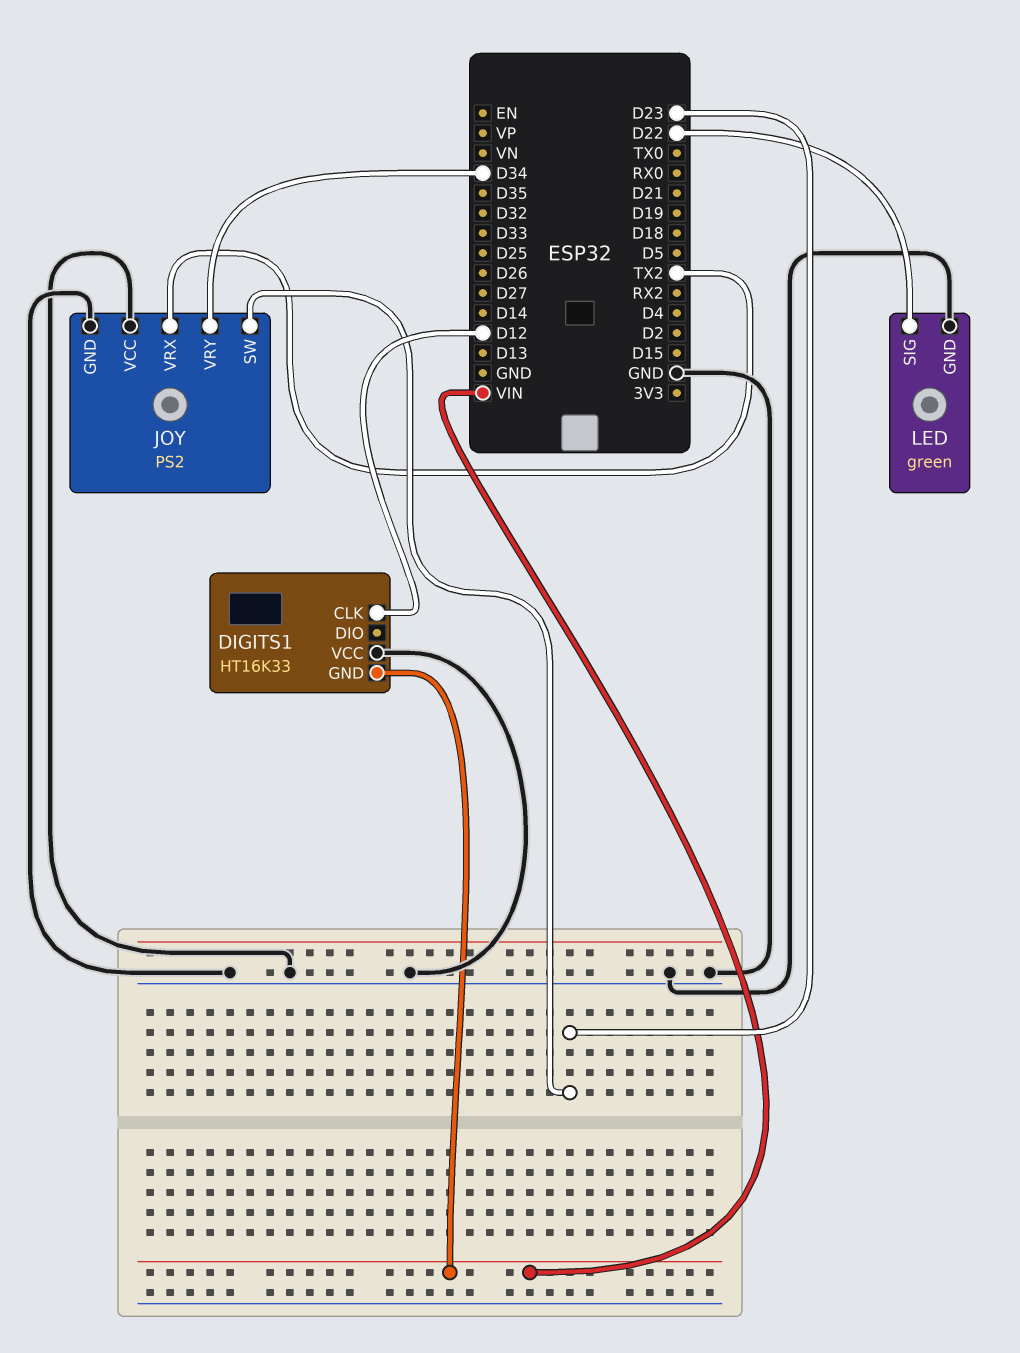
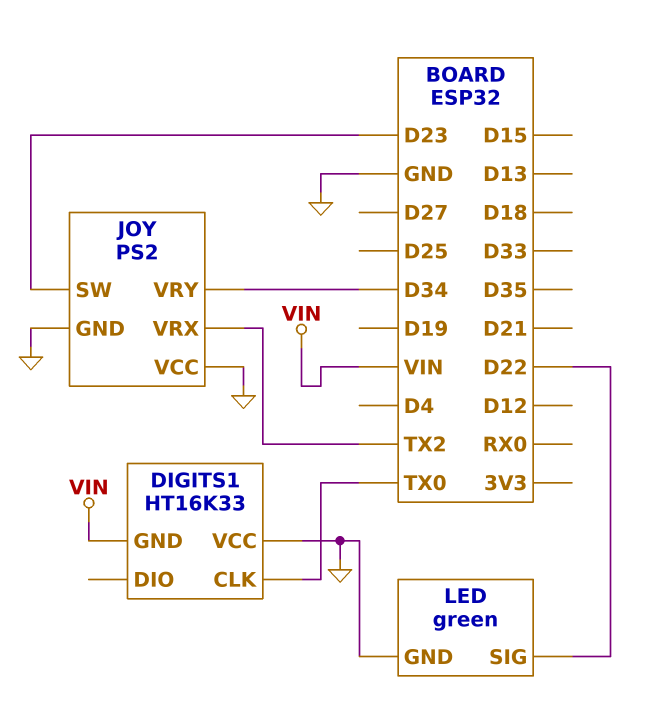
DIGITS1 pin CLK: D12 -> TX0

